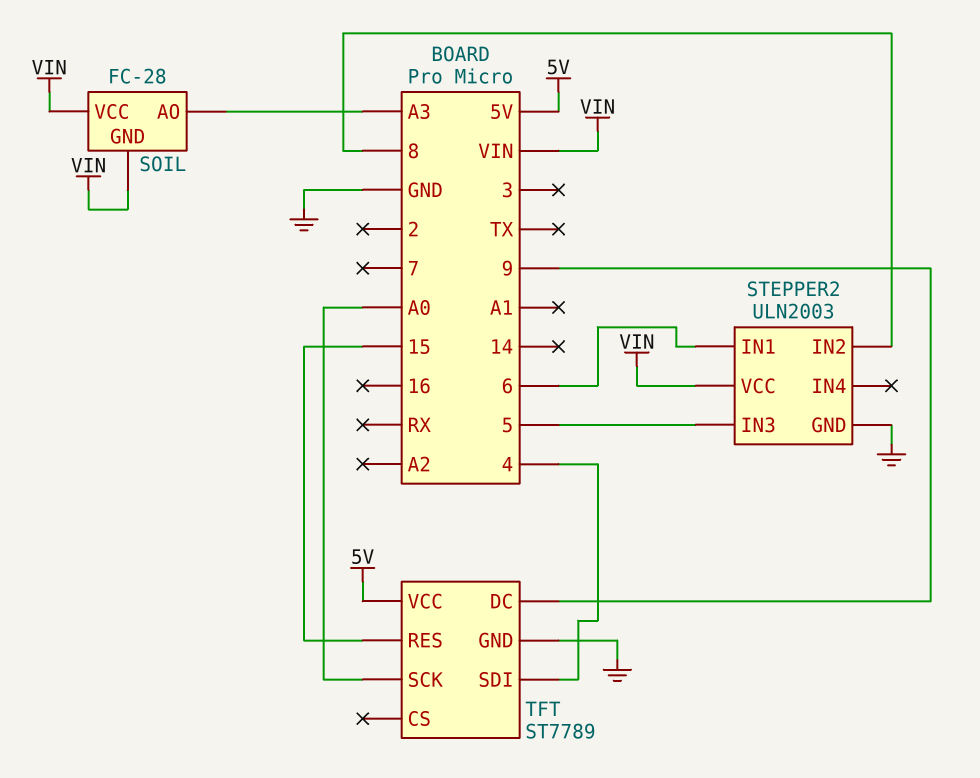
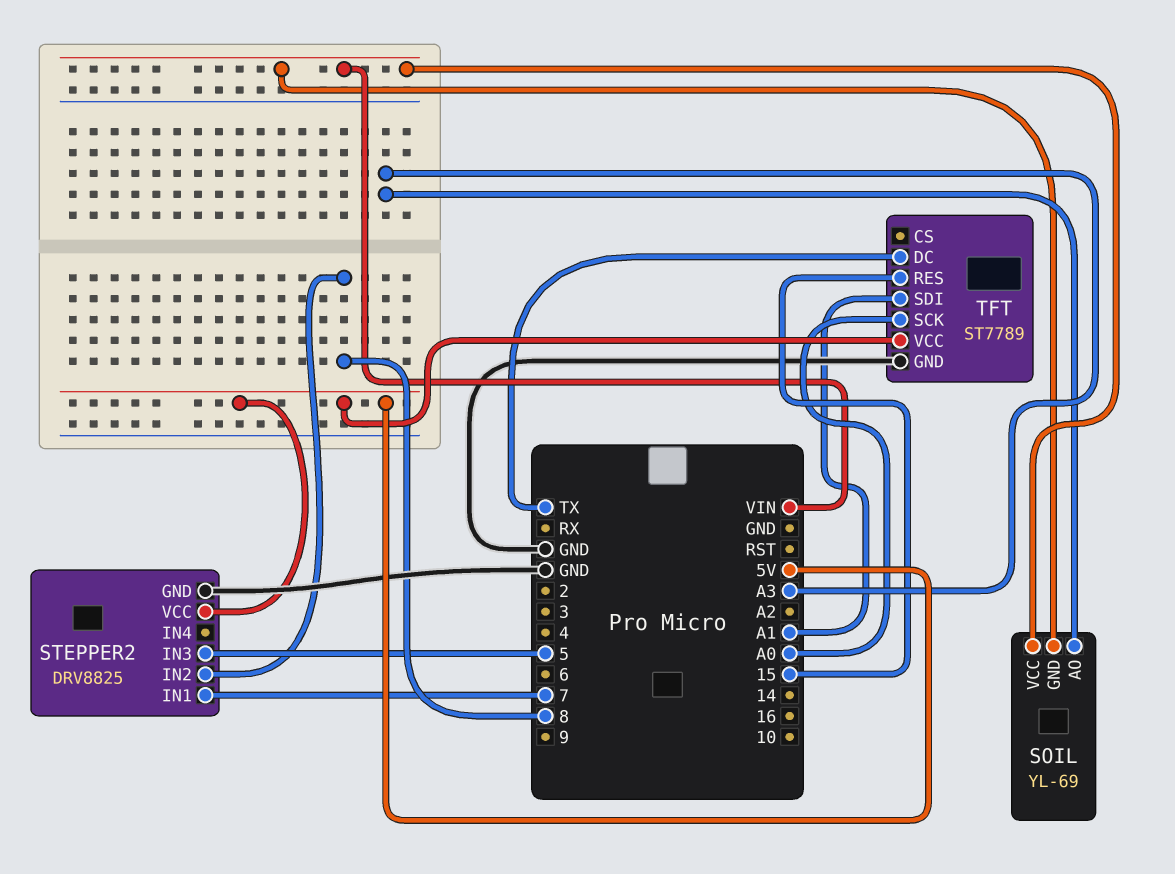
SOIL: FC-28 -> YL-69
STEPPER2: ULN2003 -> DRV8825
STEPPER2 pin IN1: 6 -> 7
STEPPER2 pin VCC: VIN -> 5V
TFT pin DC: 9 -> TX
TFT pin SDI: 4 -> A1

